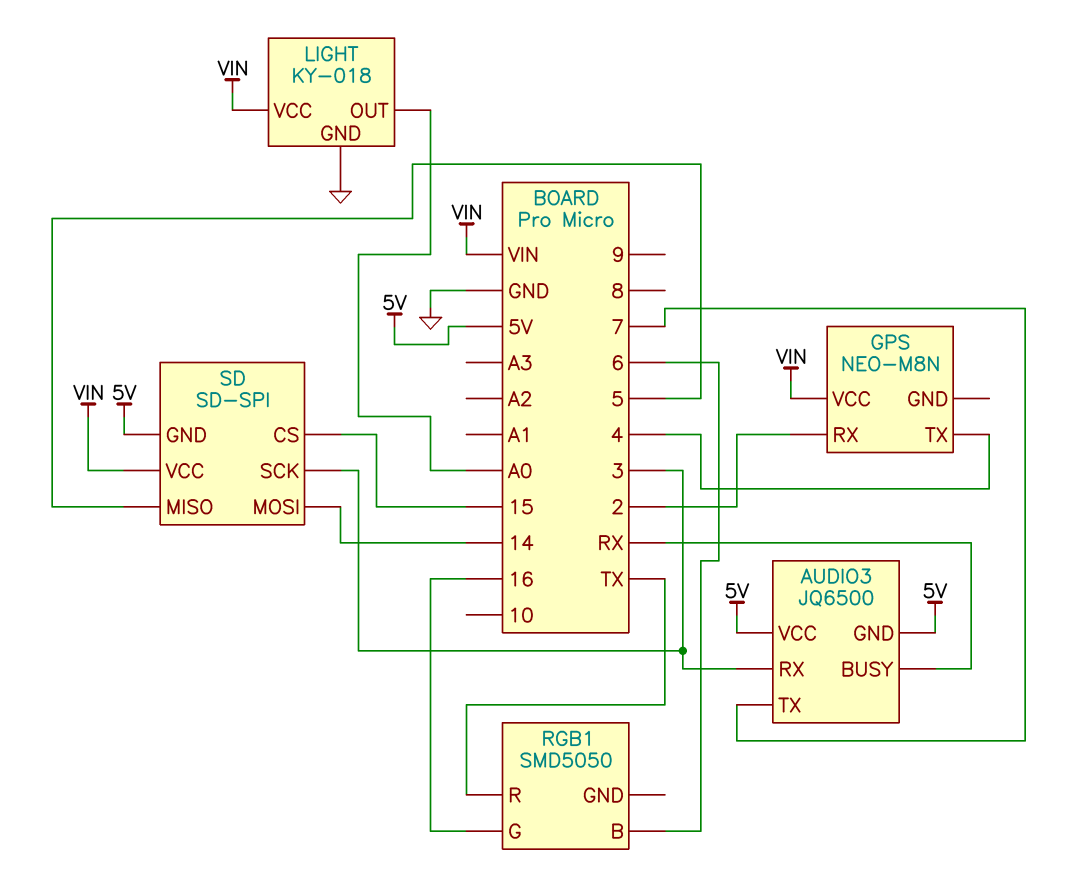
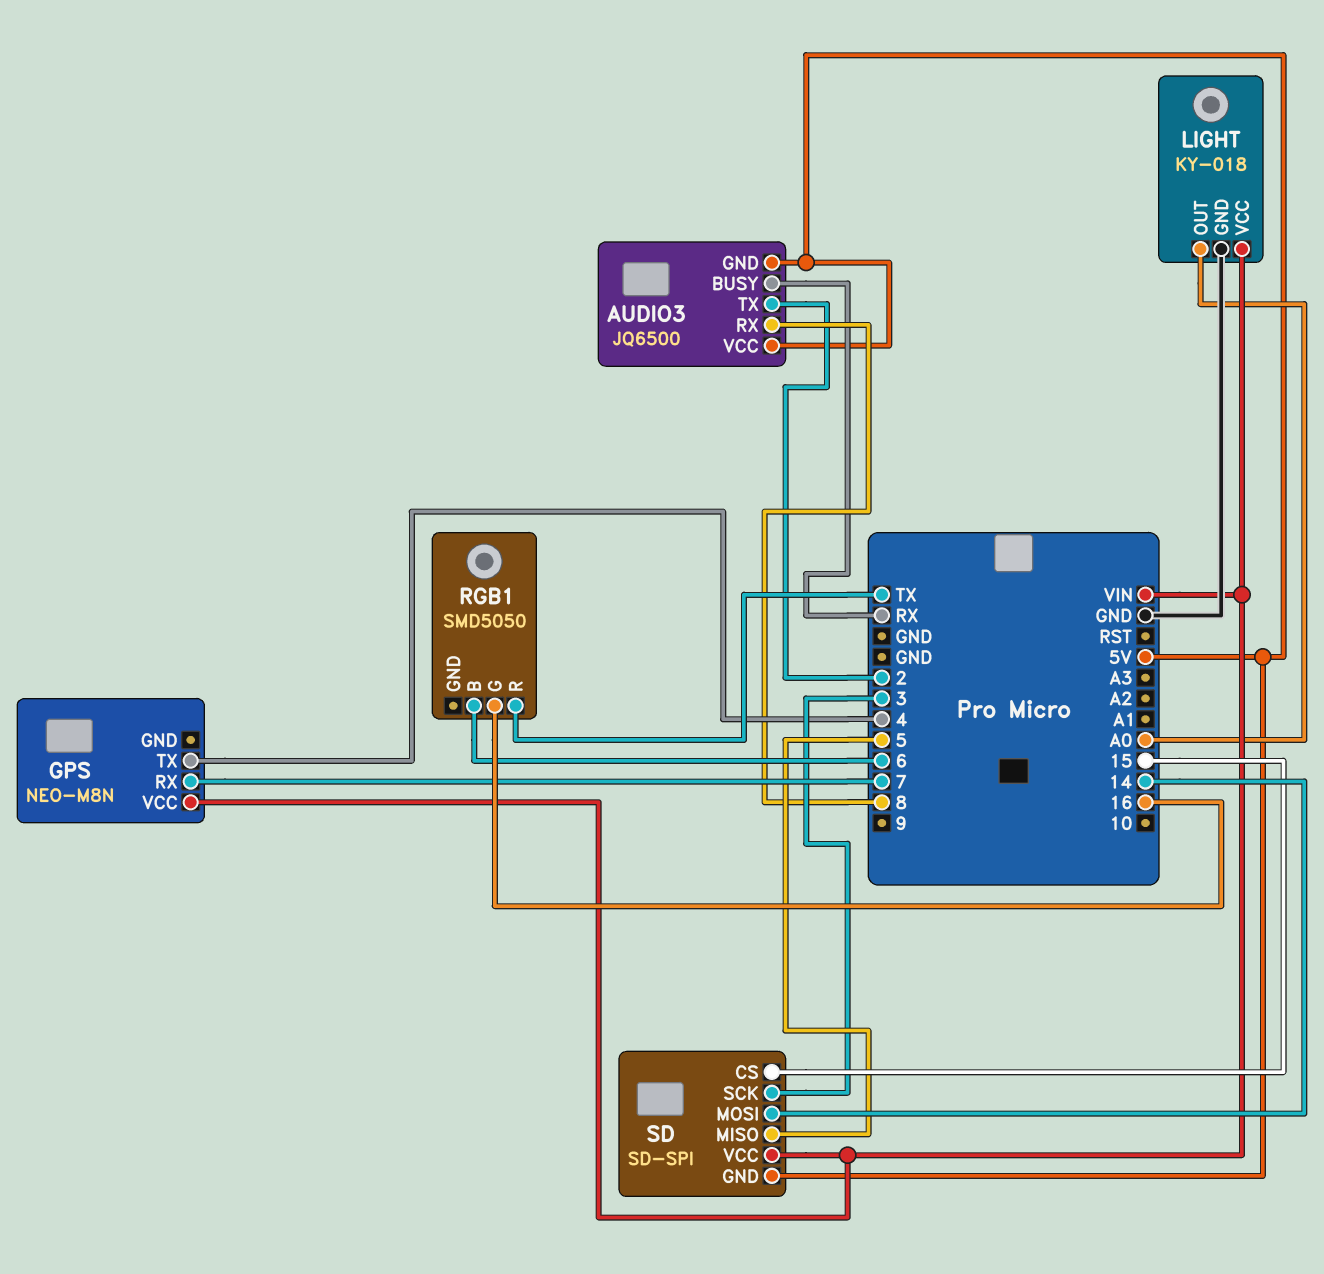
AUDIO3 pin RX: 3 -> 8
AUDIO3 pin TX: 7 -> 2
GPS pin RX: 2 -> 7

